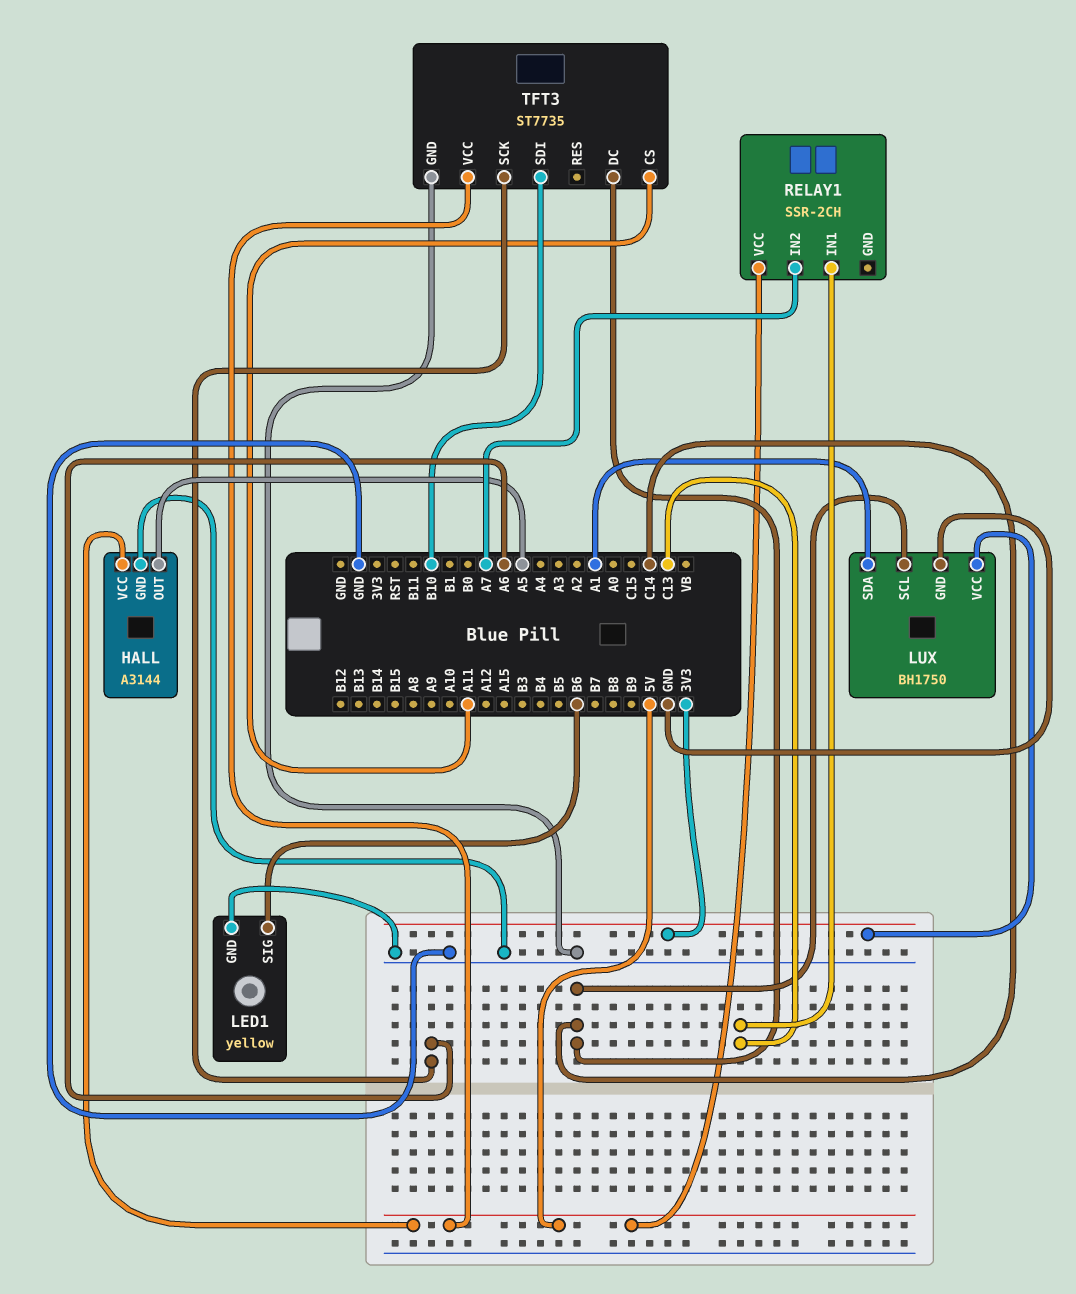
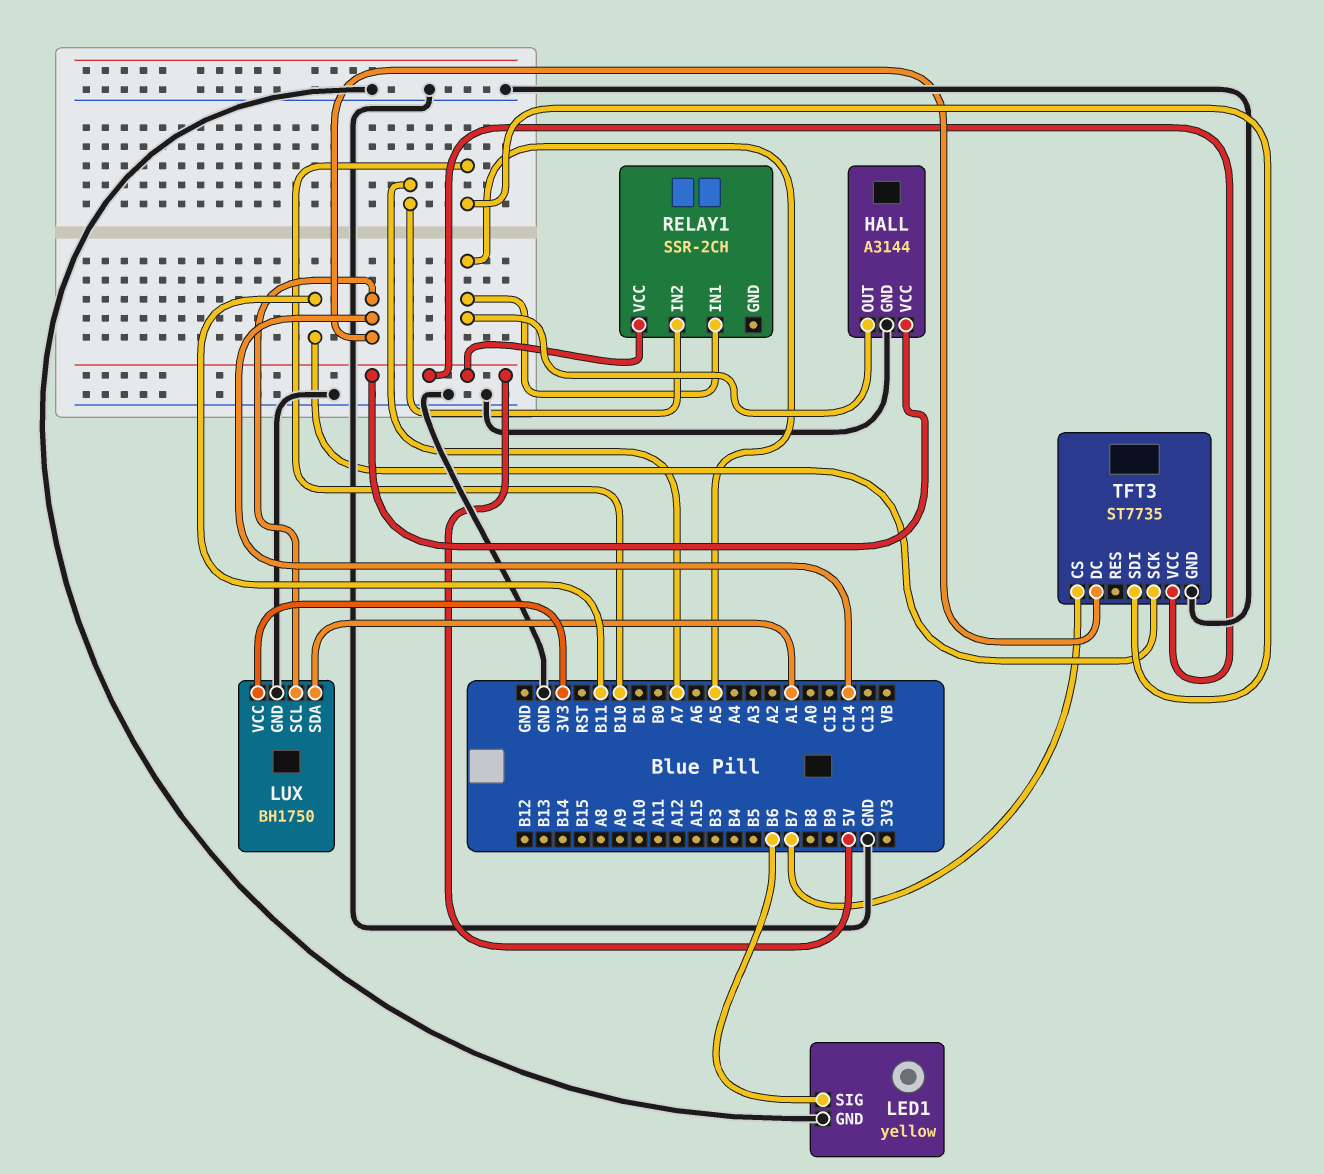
RELAY1 pin IN1: C13 -> A5
TFT3 pin CS: A11 -> B7
TFT3 pin SCK: A6 -> B11

